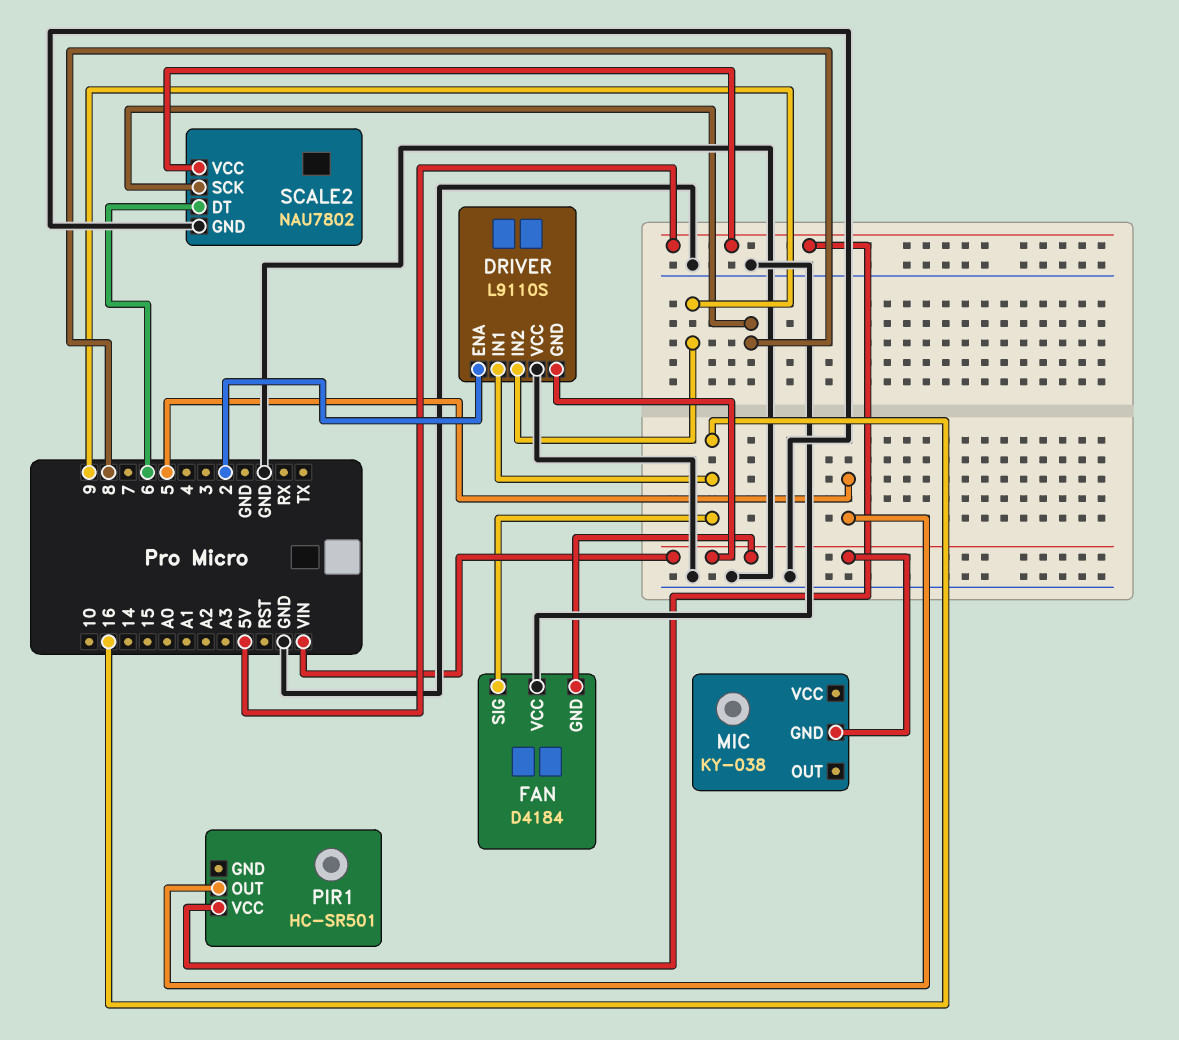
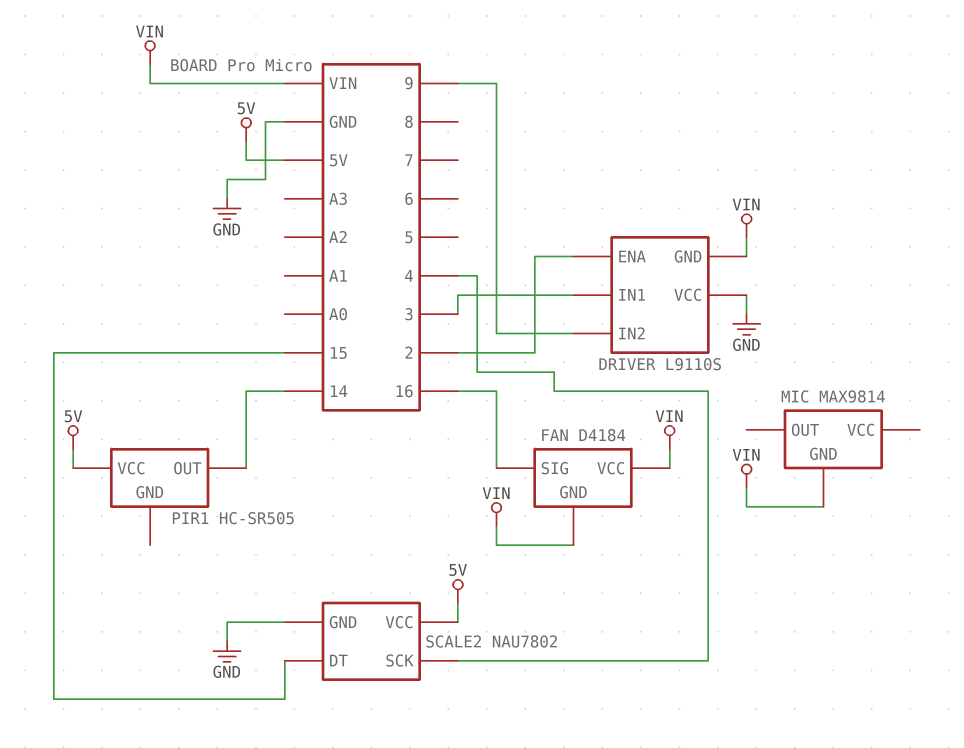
DRIVER pin IN1: 16 -> 3
FAN pin VCC: GND -> VIN
MIC: KY-038 -> MAX9814
PIR1: HC-SR501 -> HC-SR505
PIR1 pin OUT: 5 -> 14
SCALE2 pin DT: 6 -> 15
SCALE2 pin SCK: 8 -> 4

